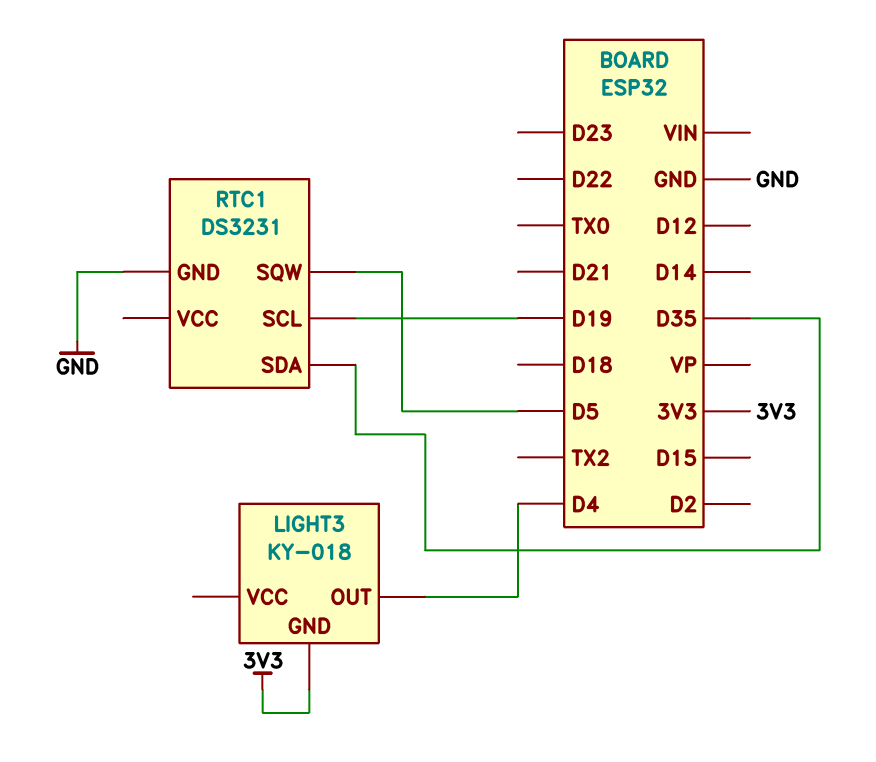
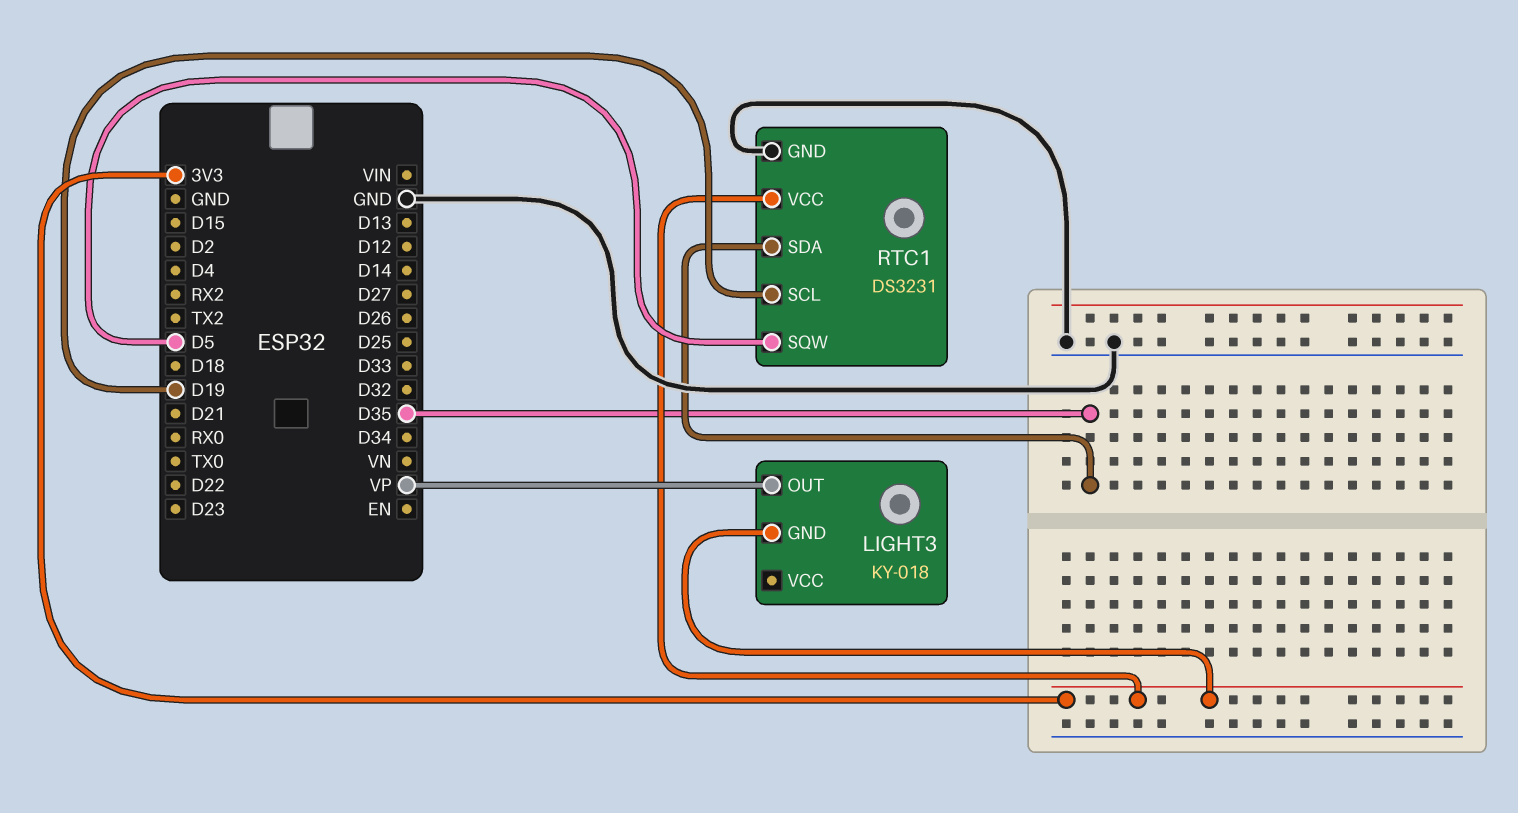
LIGHT3 pin OUT: D4 -> VP
RTC1 pin VCC: none -> 3V3

